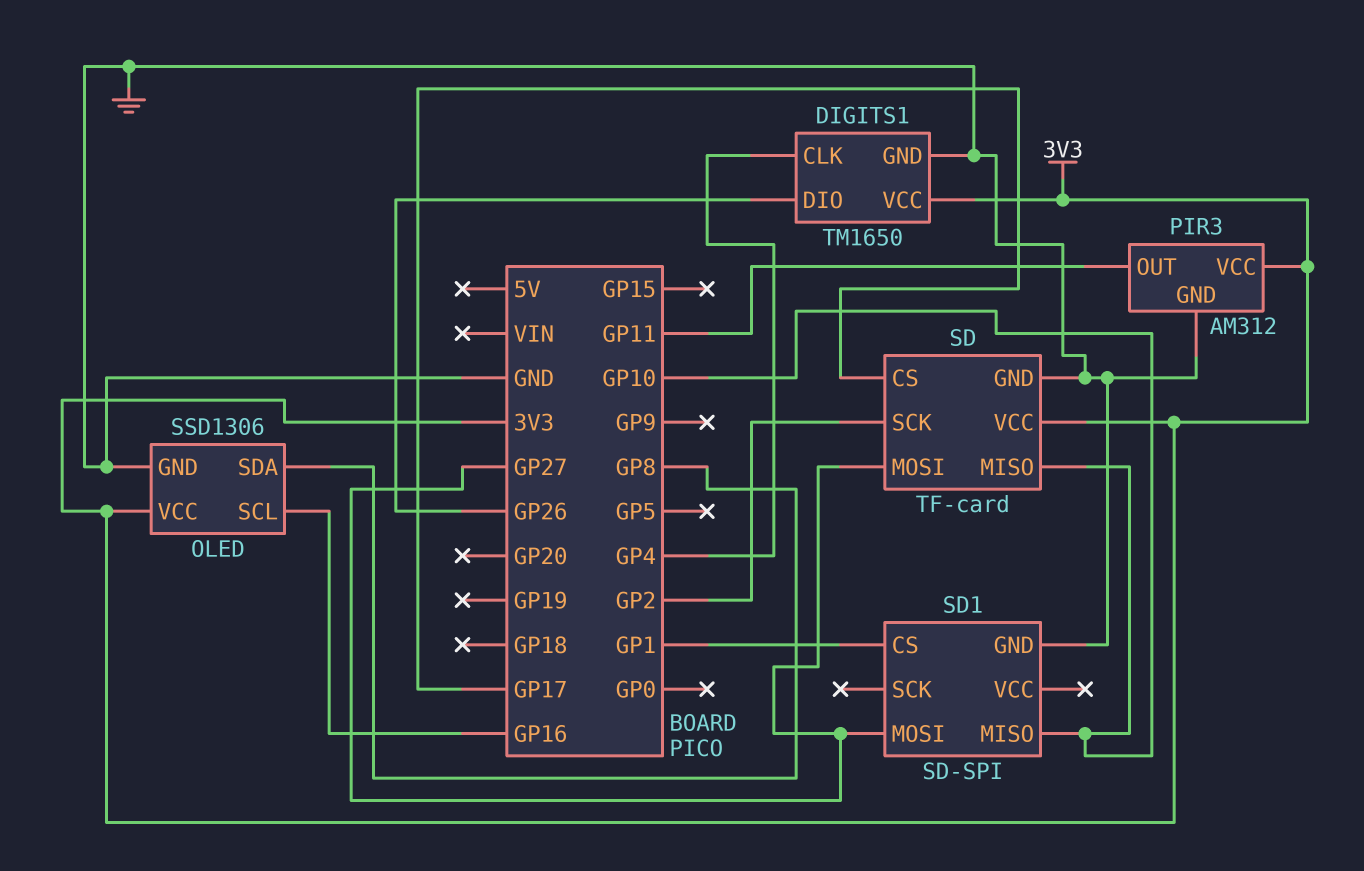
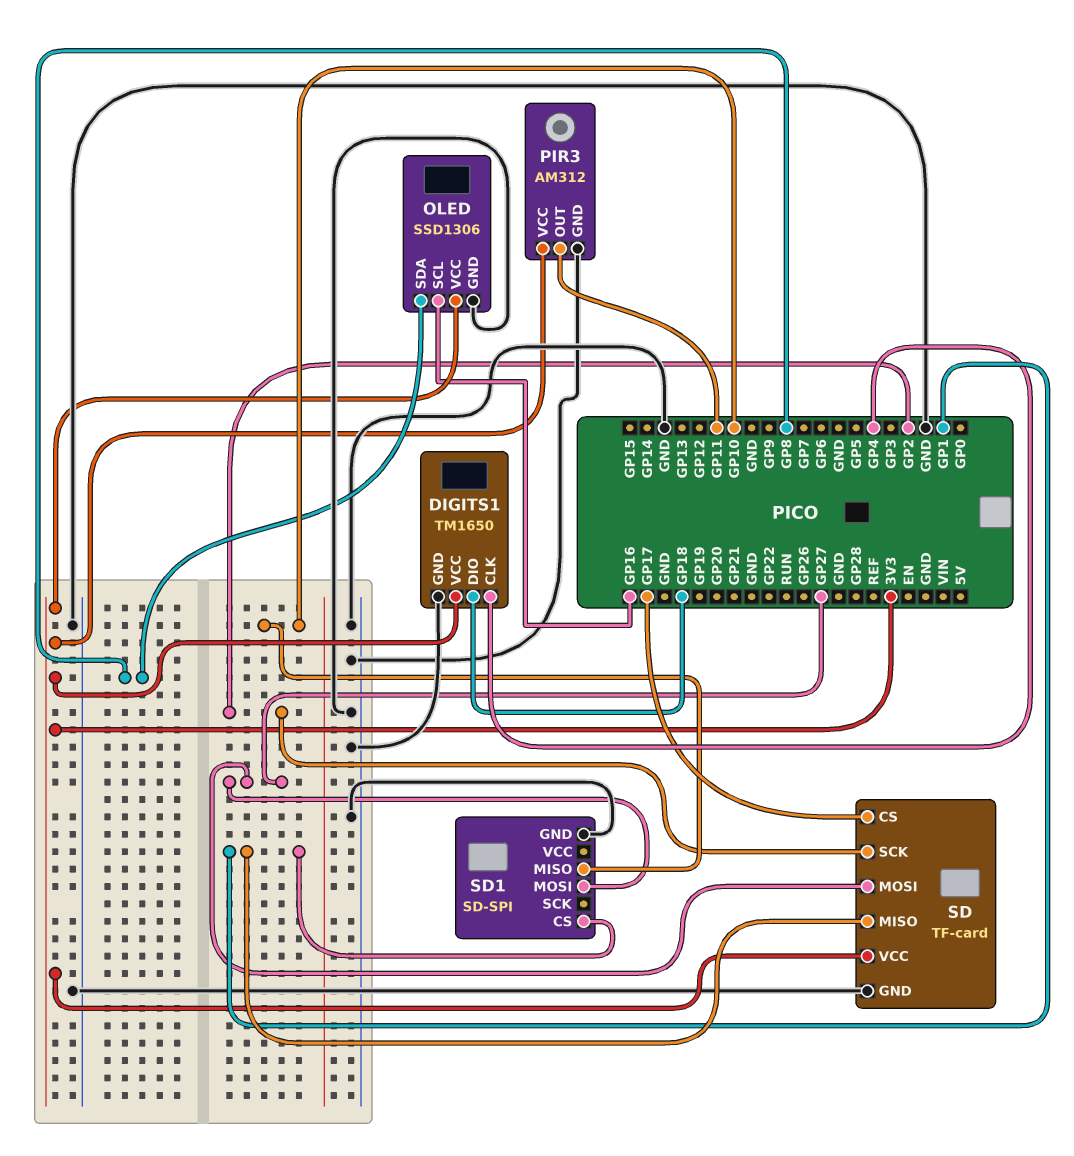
DIGITS1 pin DIO: GP26 -> GP18
SD pin MISO: GP10 -> GP1

